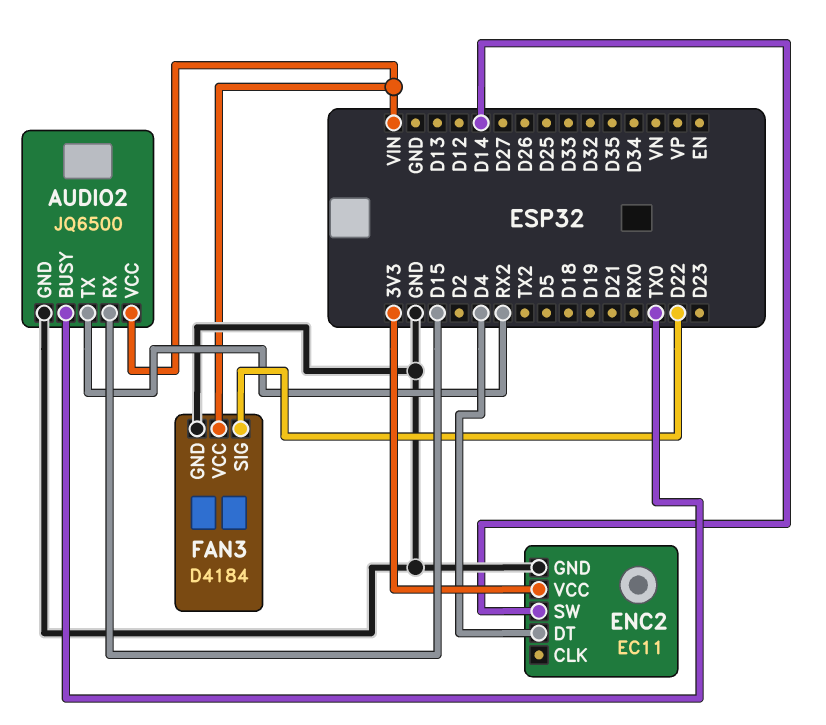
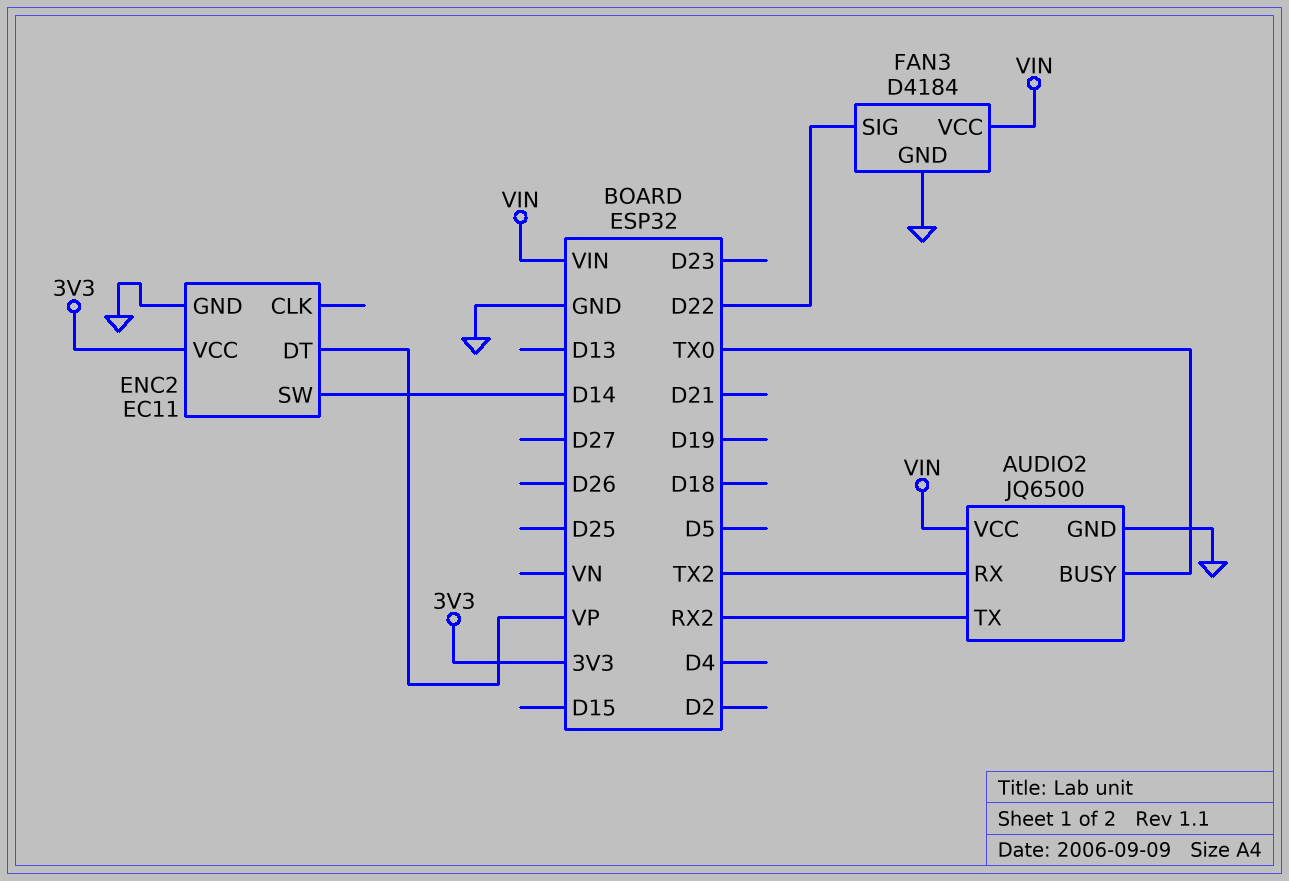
AUDIO2 pin RX: D15 -> TX2
ENC2 pin DT: D4 -> VP

